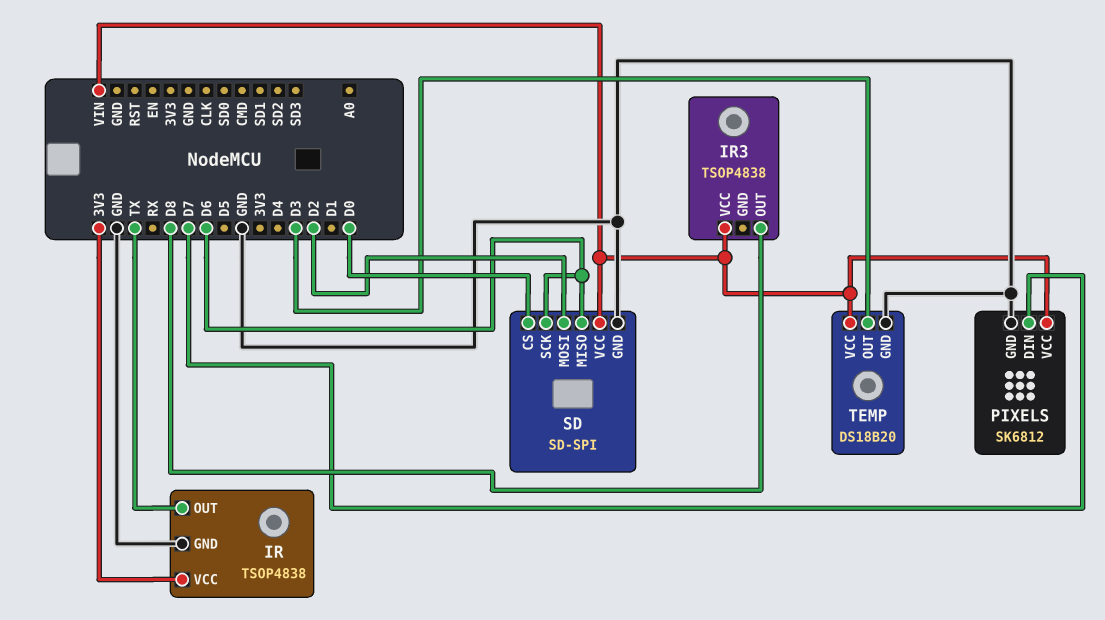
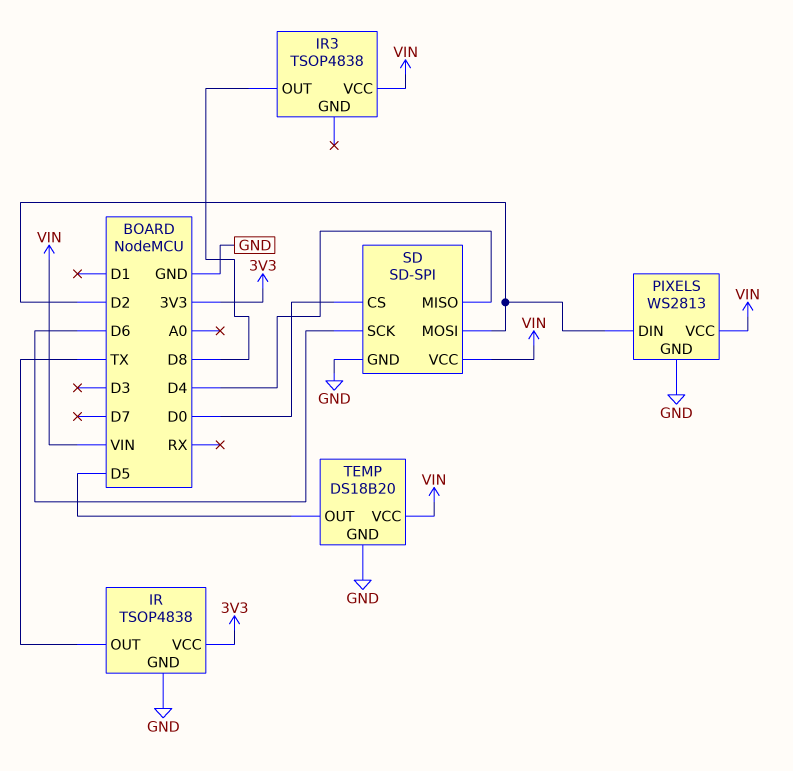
PIXELS: SK6812 -> WS2813
PIXELS pin DIN: D7 -> D2
SD pin MISO: D6 -> D4
TEMP pin OUT: D3 -> D5

